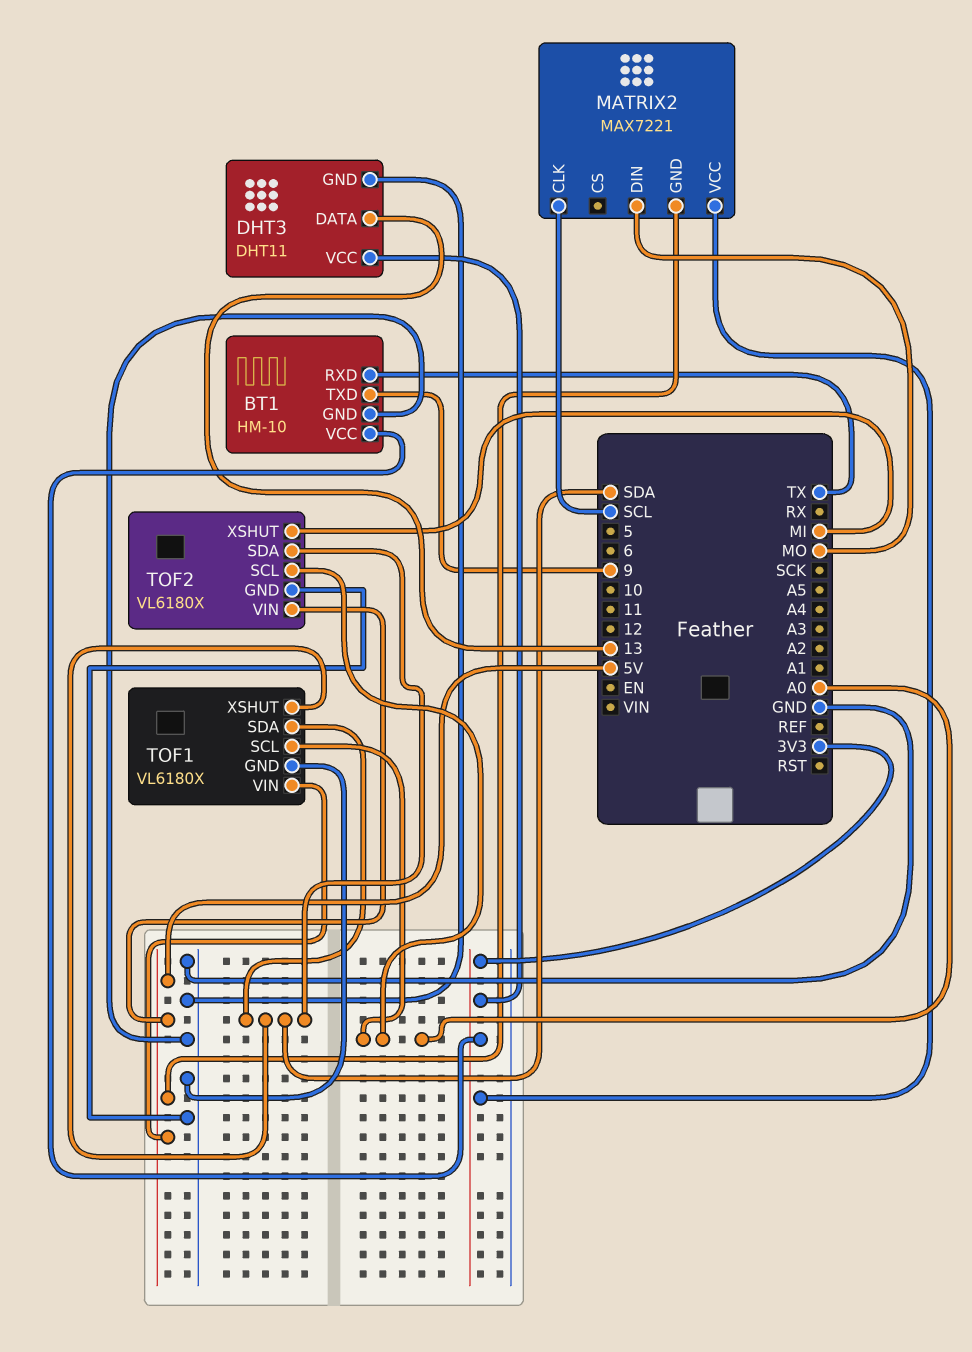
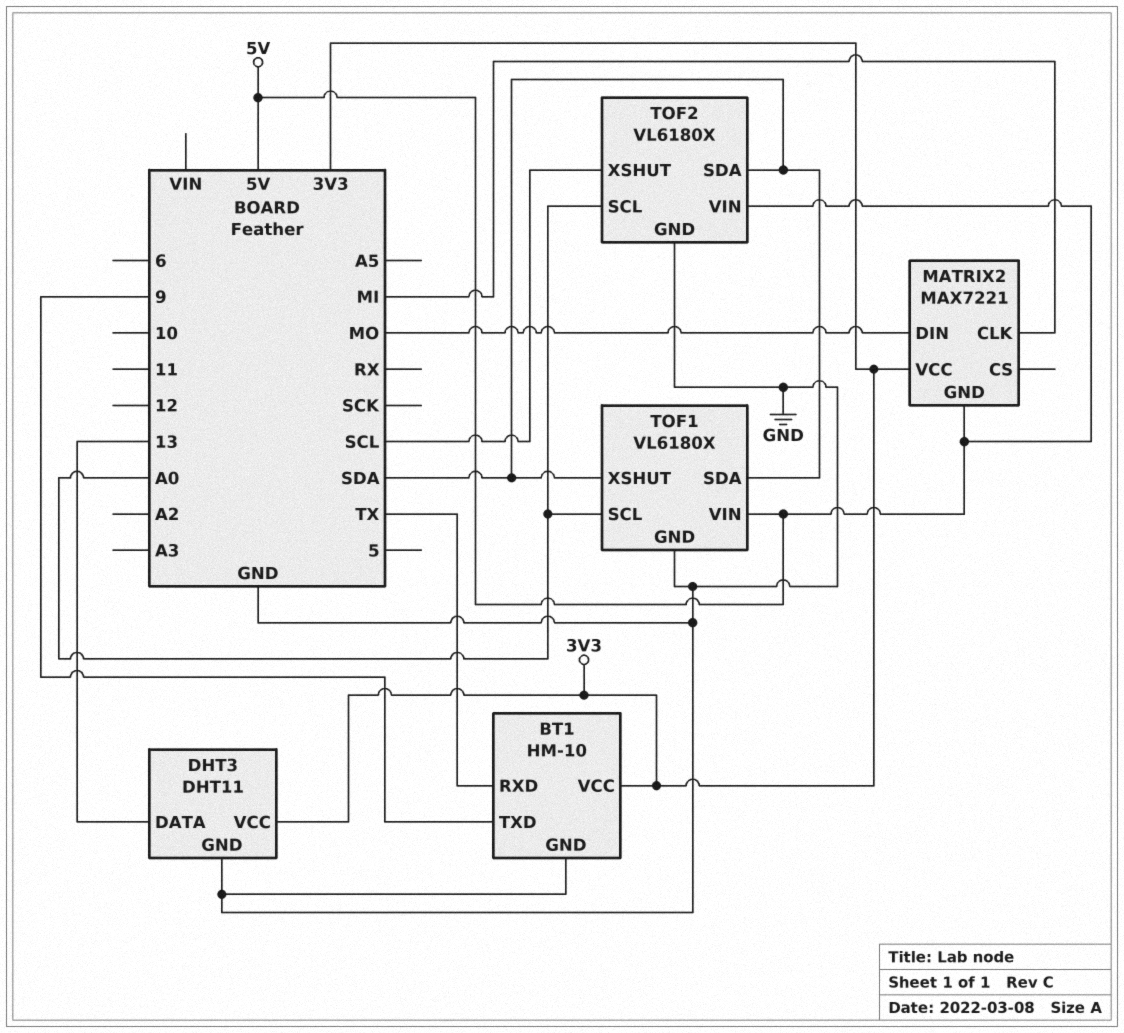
MATRIX2 pin CLK: SCL -> MI
TOF2 pin XSHUT: MI -> SCL

